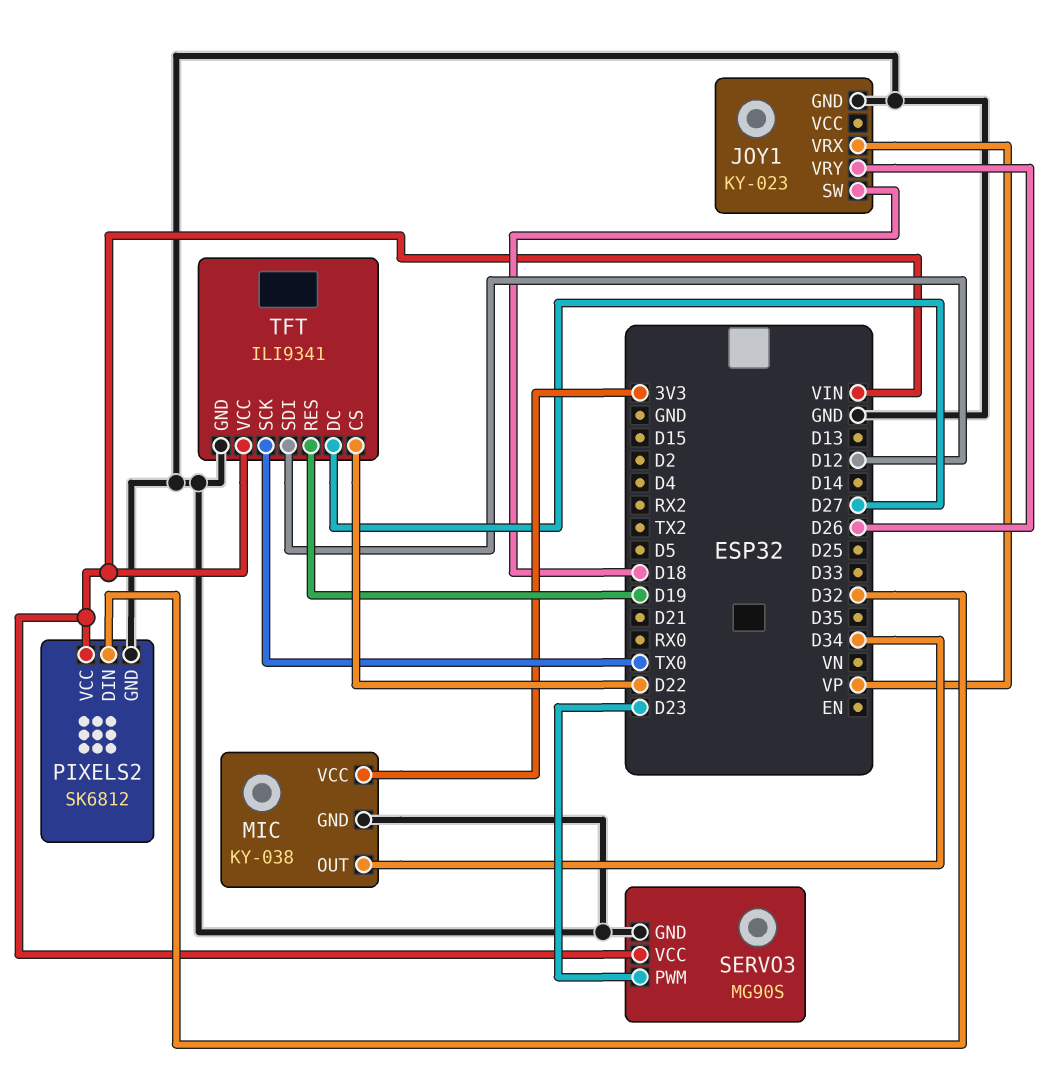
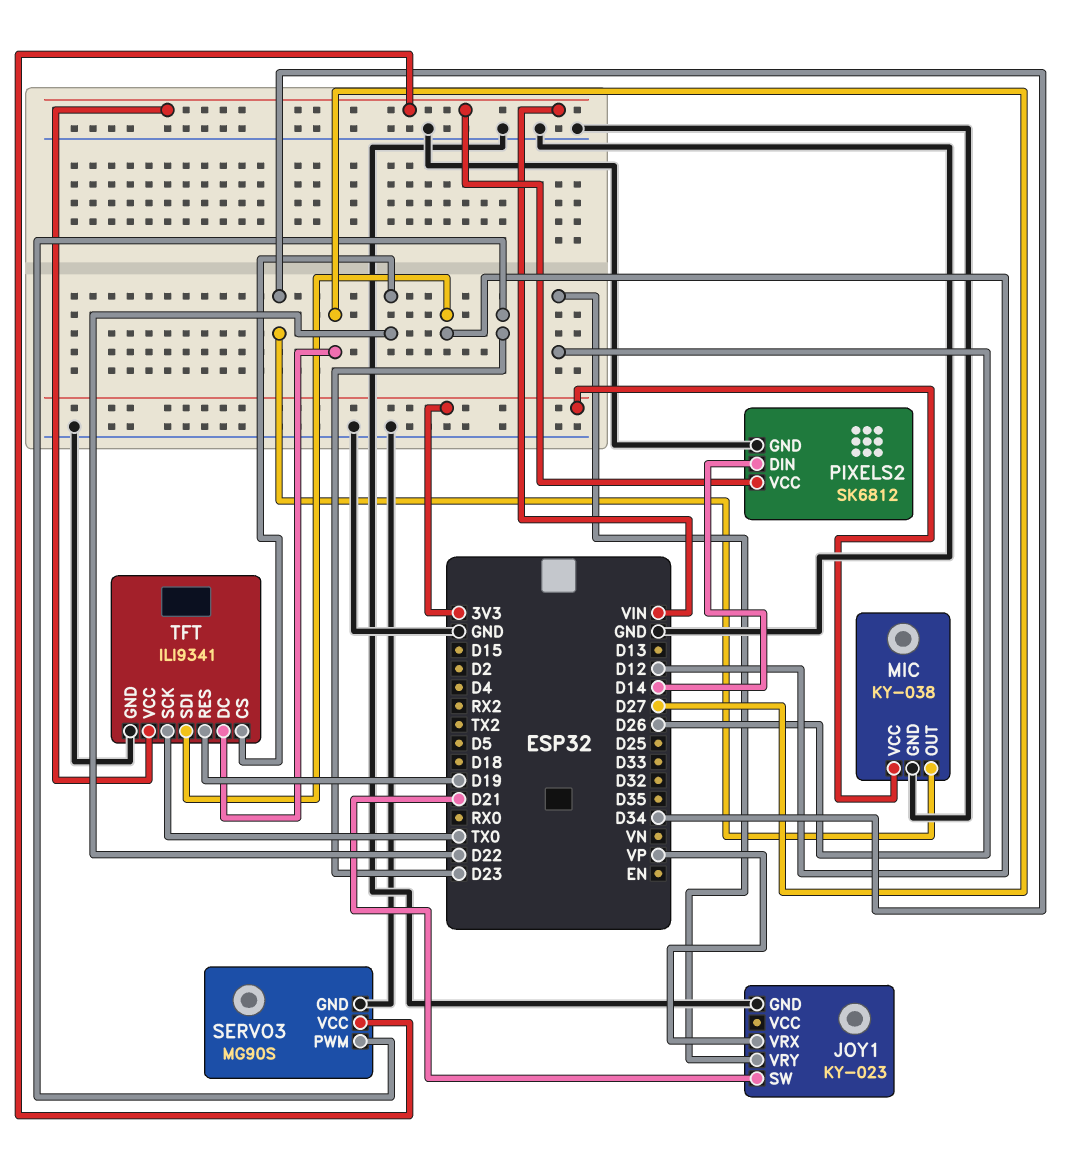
JOY1 pin SW: D18 -> D21
PIXELS2 pin DIN: D32 -> D14

